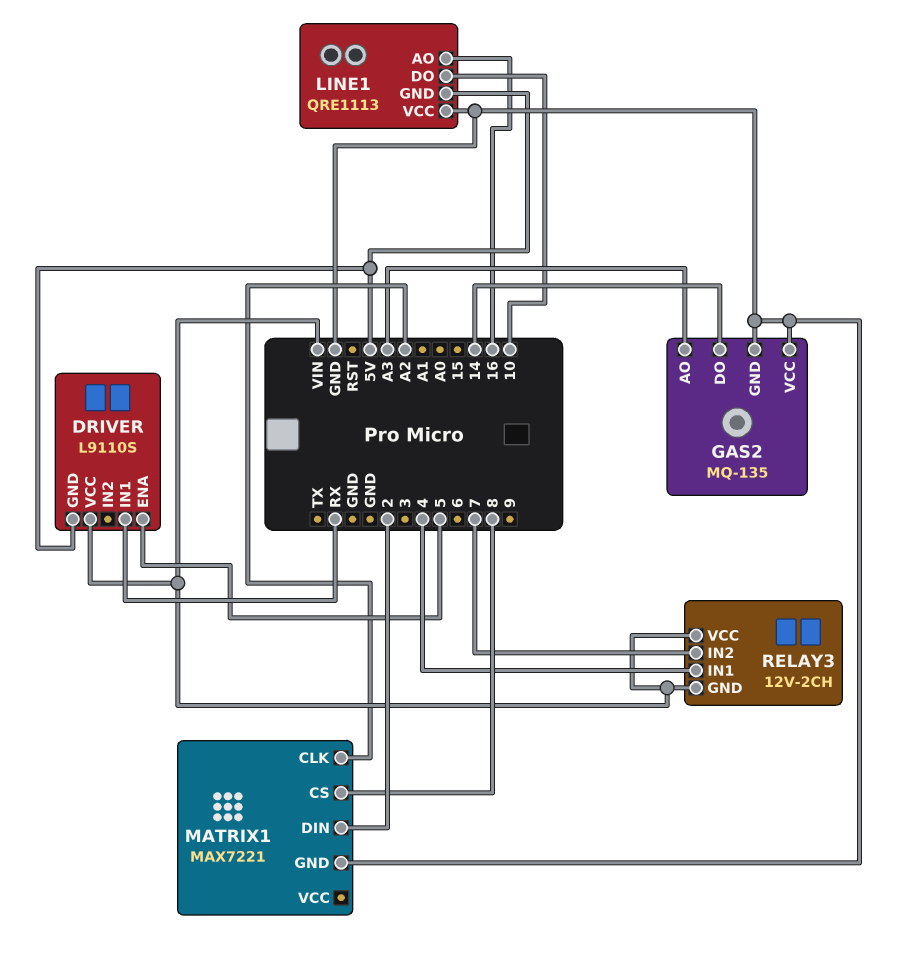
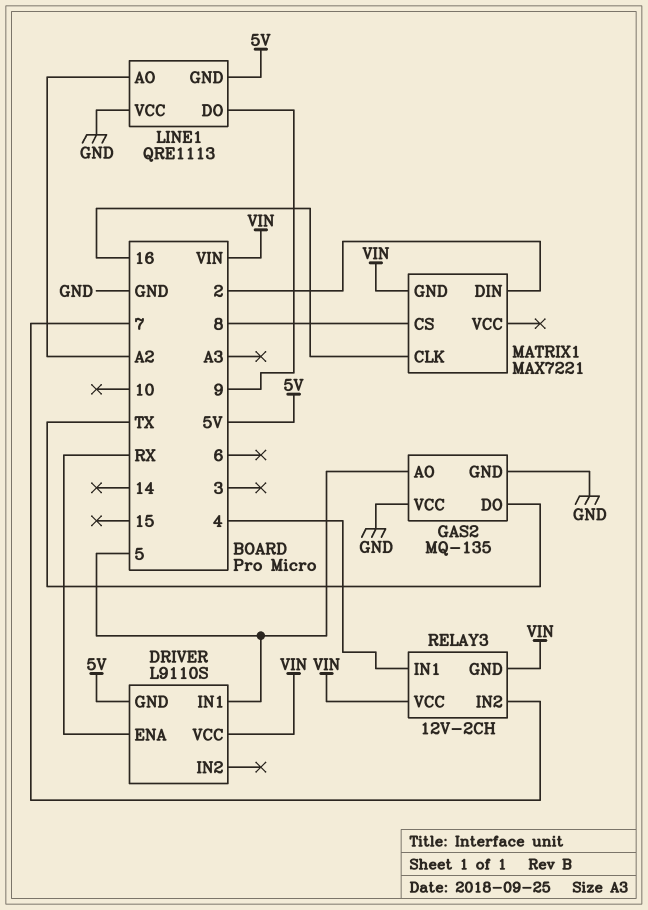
DRIVER pin ENA: 5 -> RX
DRIVER pin IN1: RX -> 5
GAS2 pin AO: A3 -> 5
GAS2 pin DO: 14 -> TX
LINE1 pin AO: 16 -> A2
LINE1 pin DO: 10 -> 9
MATRIX1 pin CLK: A2 -> 16
MATRIX1 pin GND: GND -> VIN

